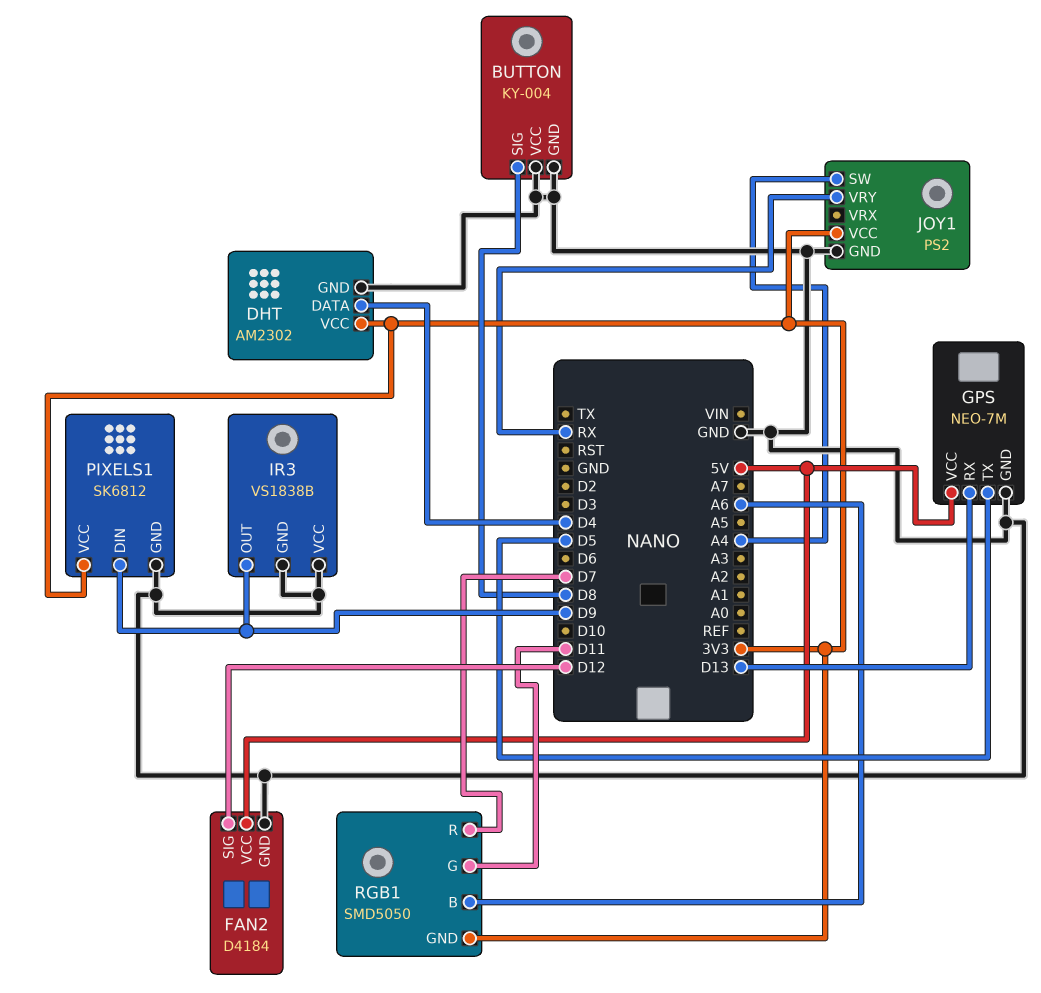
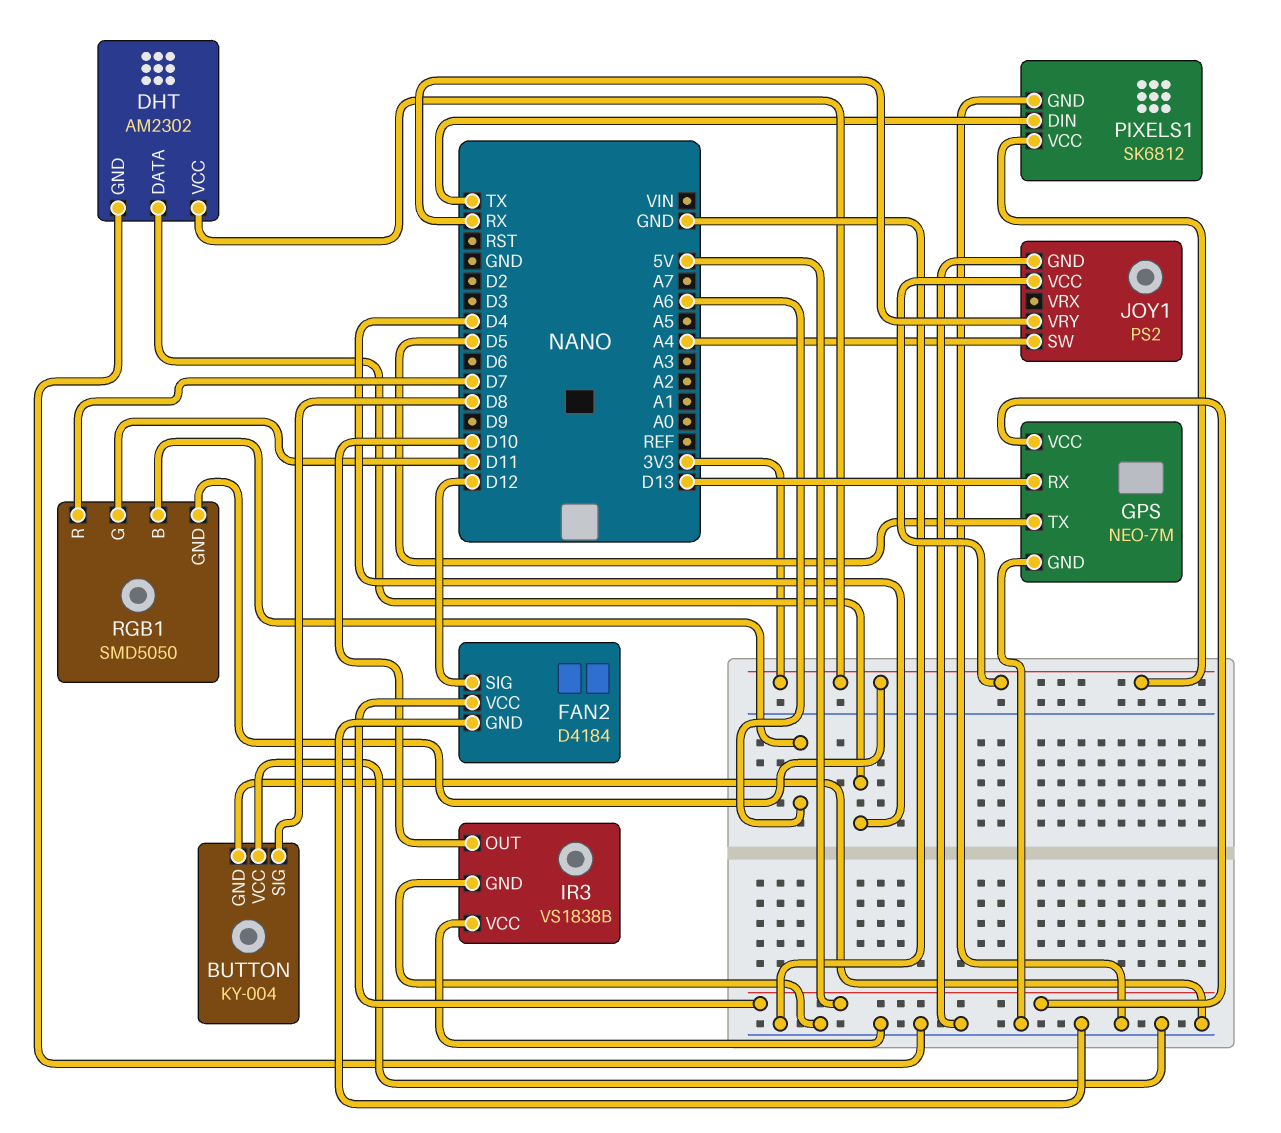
IR3 pin OUT: D9 -> D10
PIXELS1 pin DIN: D9 -> TX

